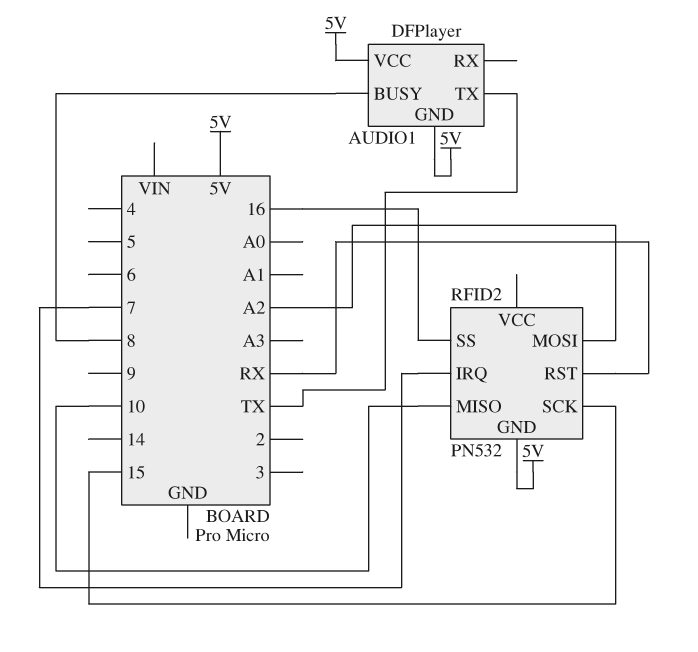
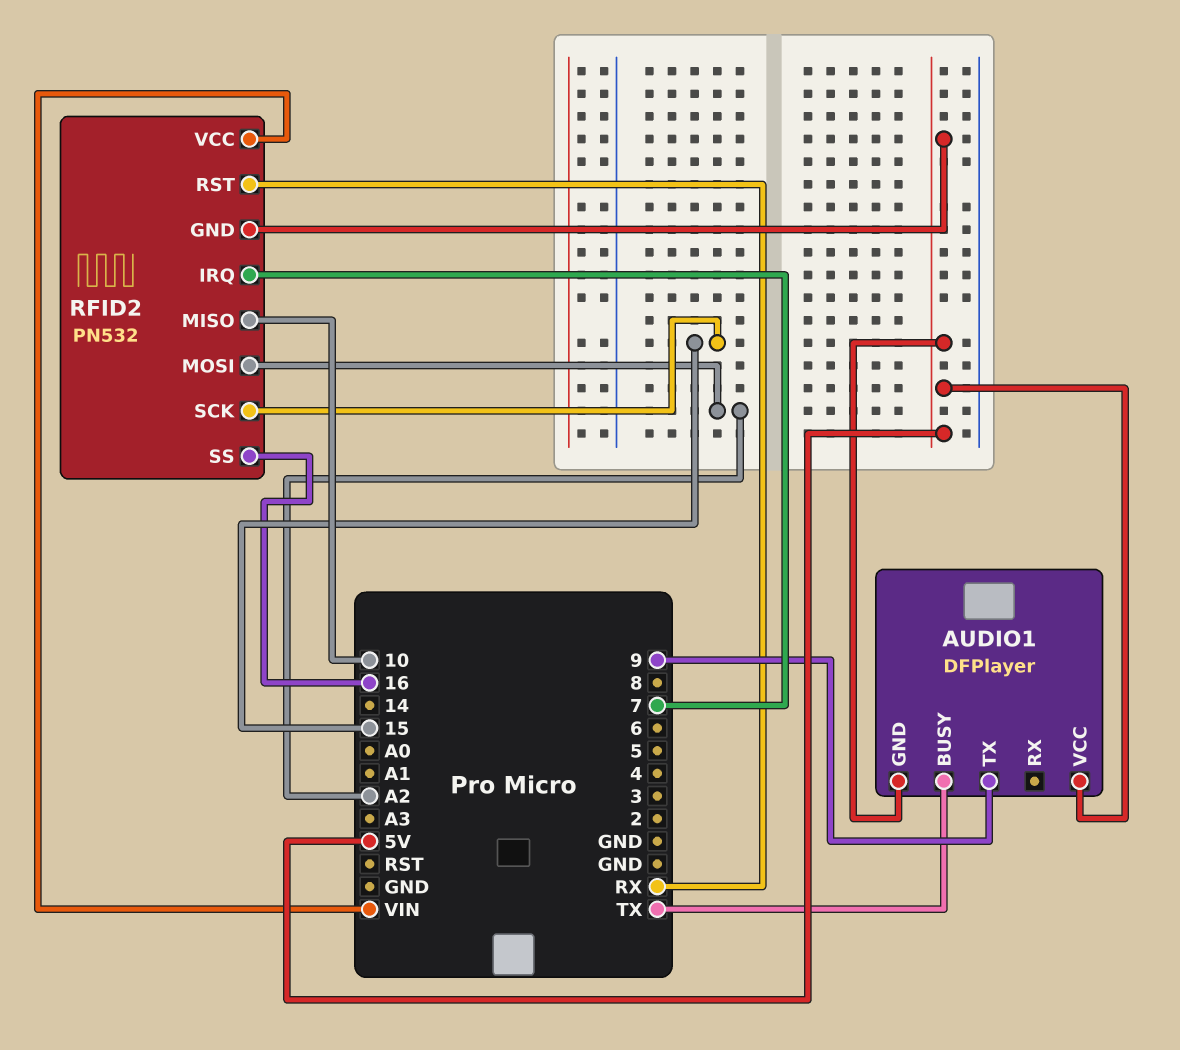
AUDIO1 pin BUSY: 8 -> TX
AUDIO1 pin TX: TX -> 9
RFID2 pin VCC: none -> VIN

